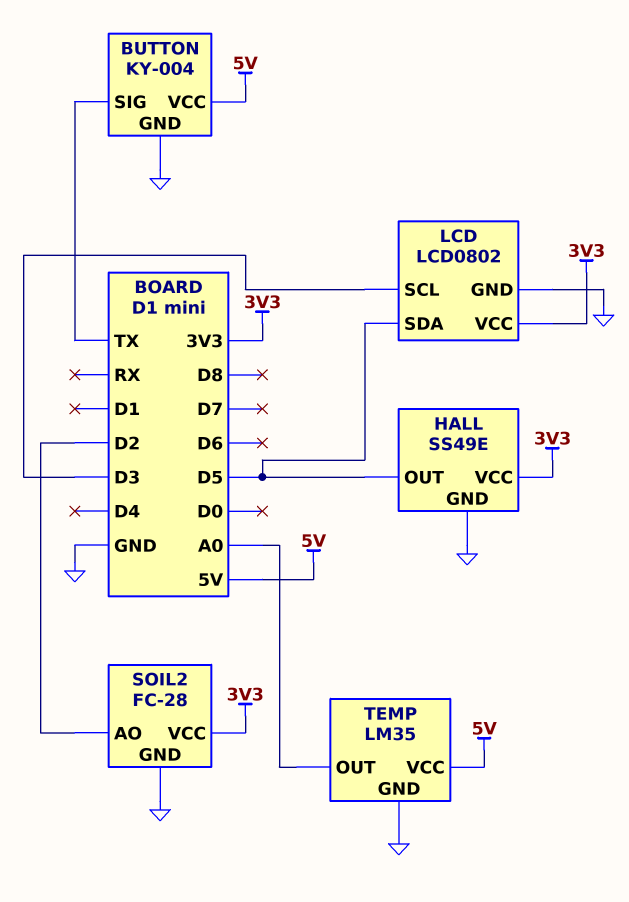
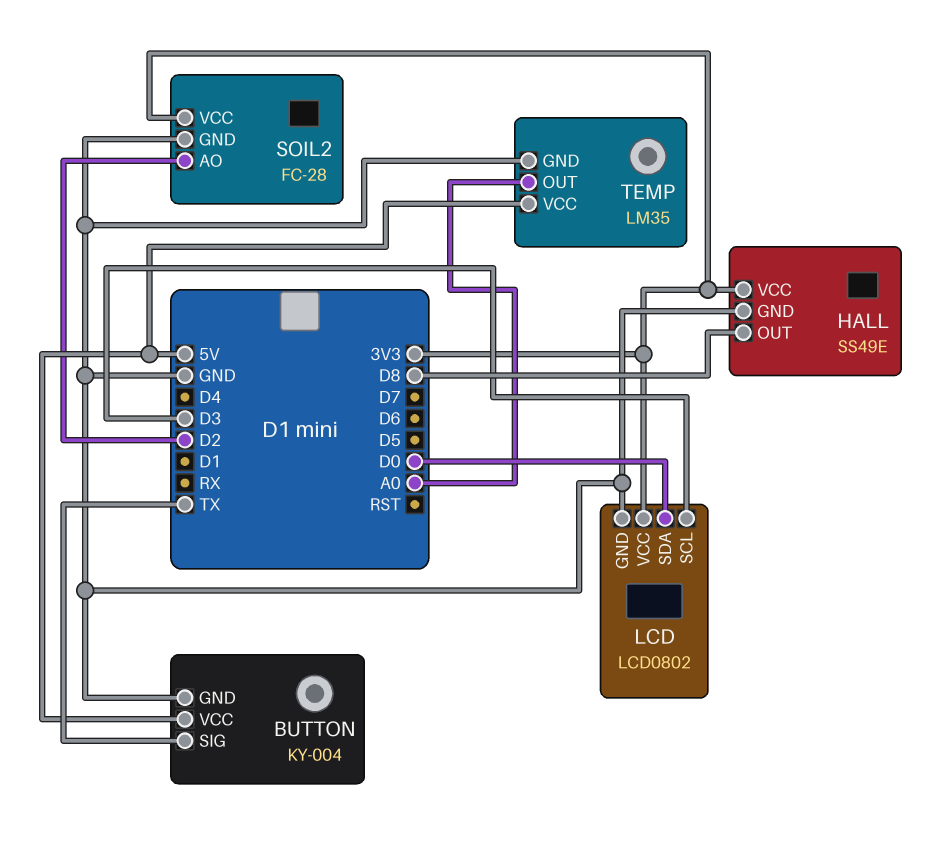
HALL pin OUT: D5 -> D8
LCD pin SDA: D5 -> D0

